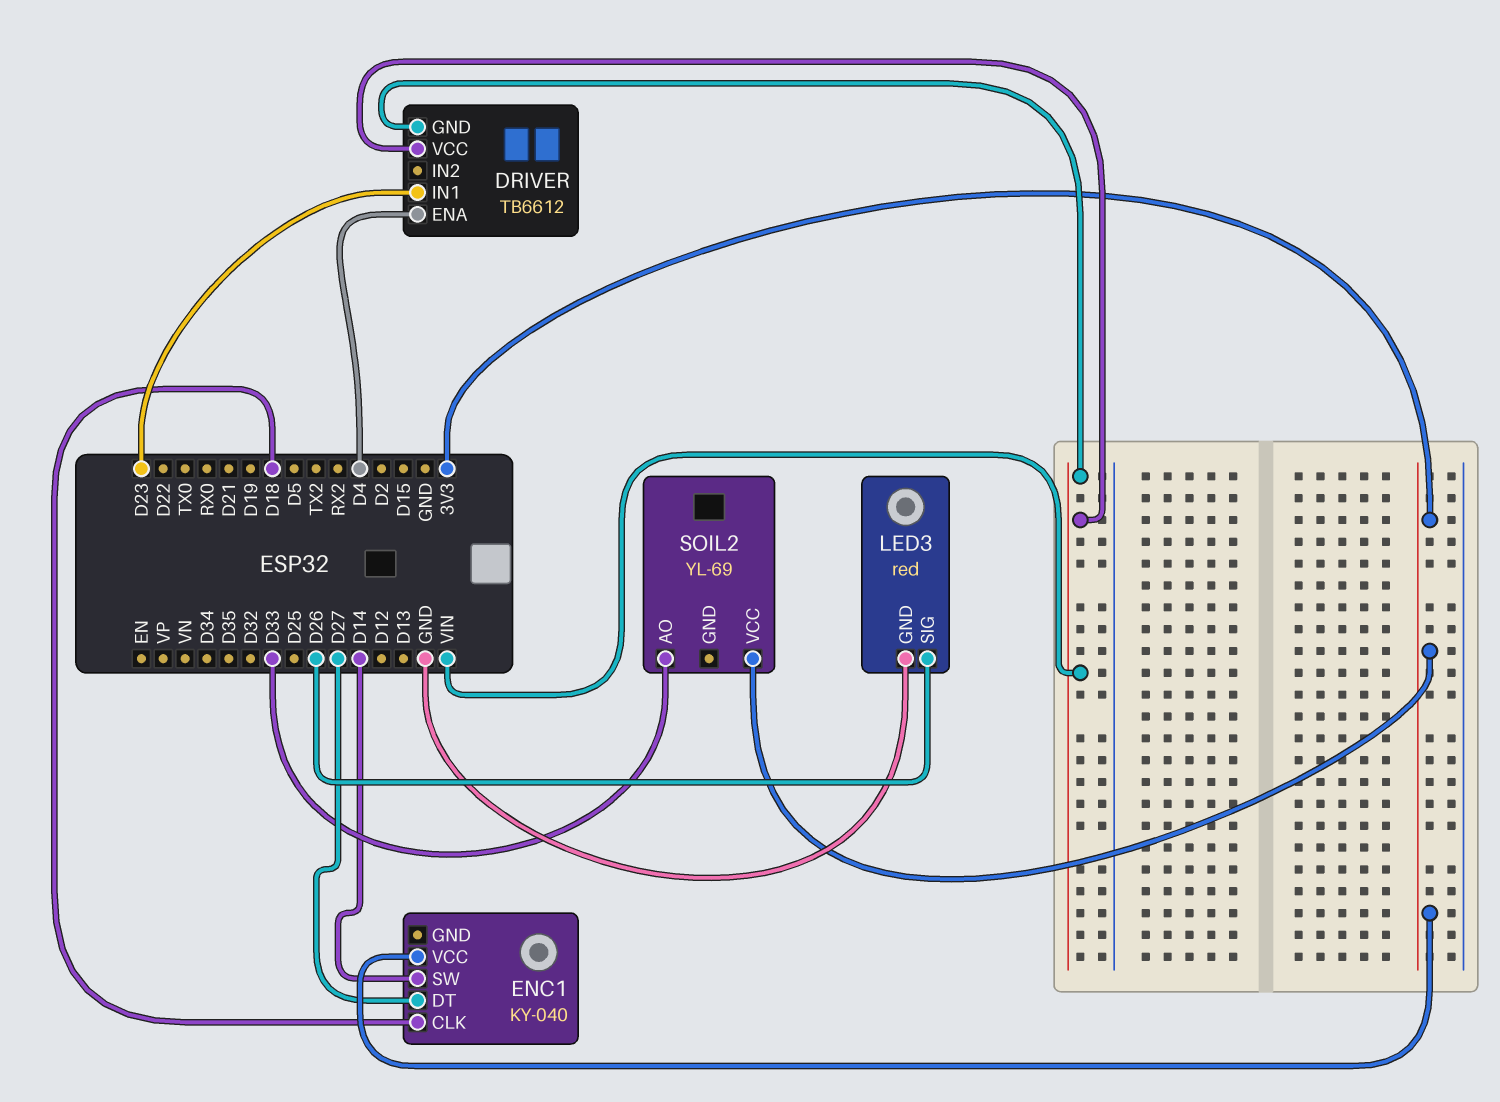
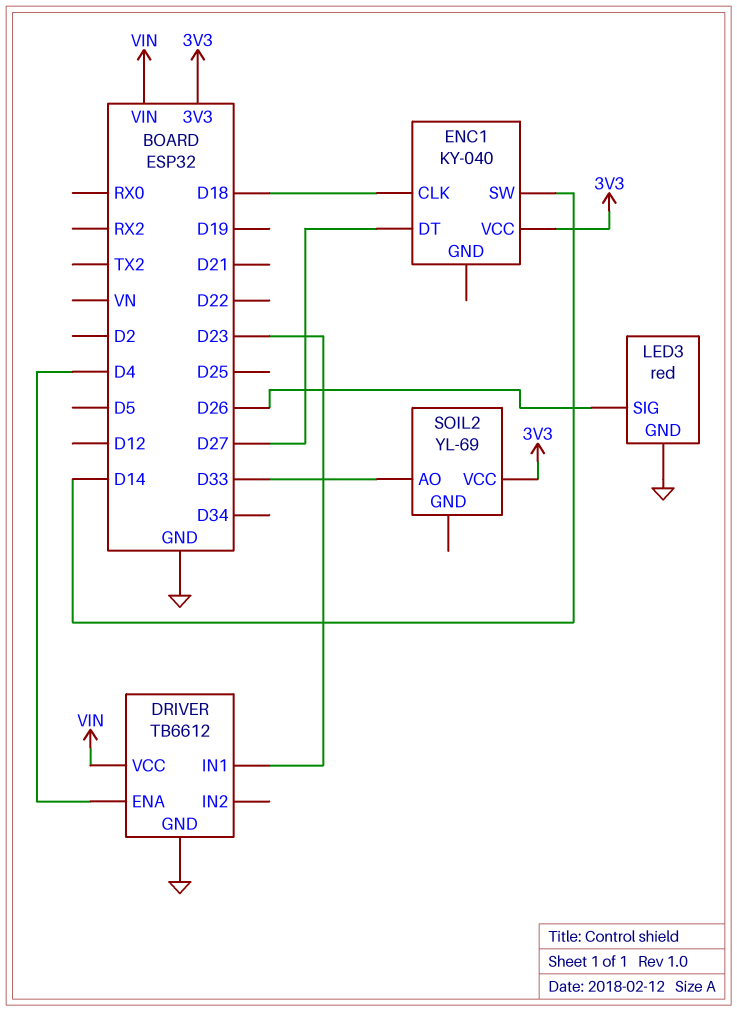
DRIVER pin GND: VIN -> GND

